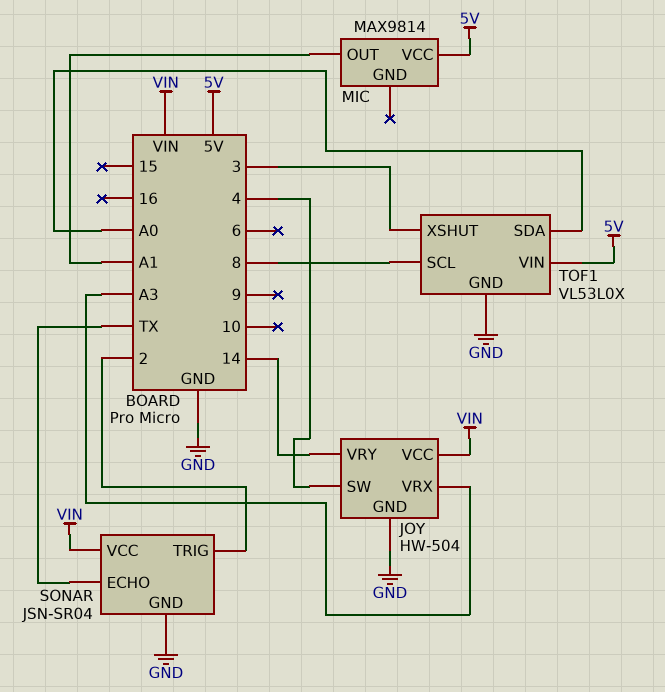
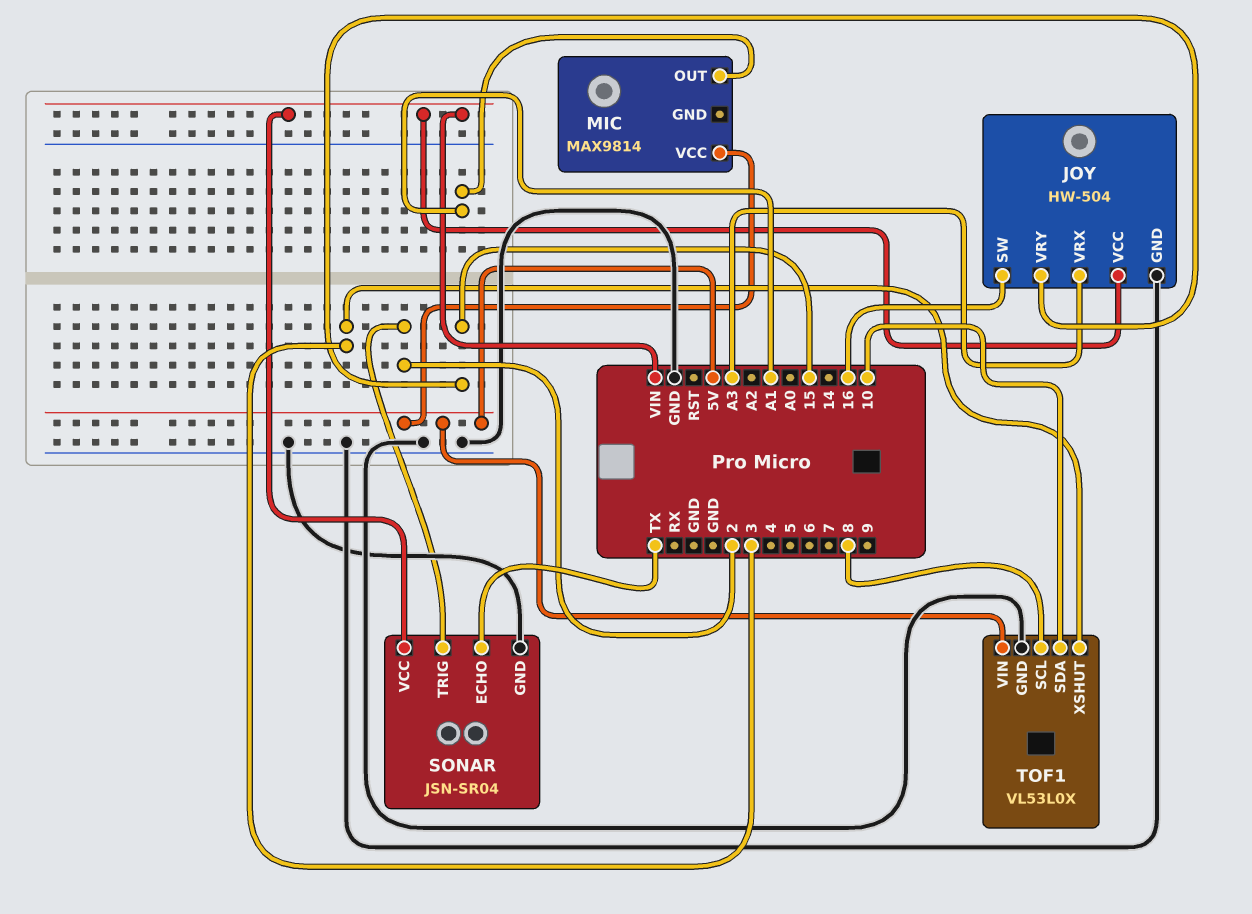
JOY pin SW: 4 -> 16
JOY pin VRY: 14 -> 15
TOF1 pin SDA: A0 -> 10

